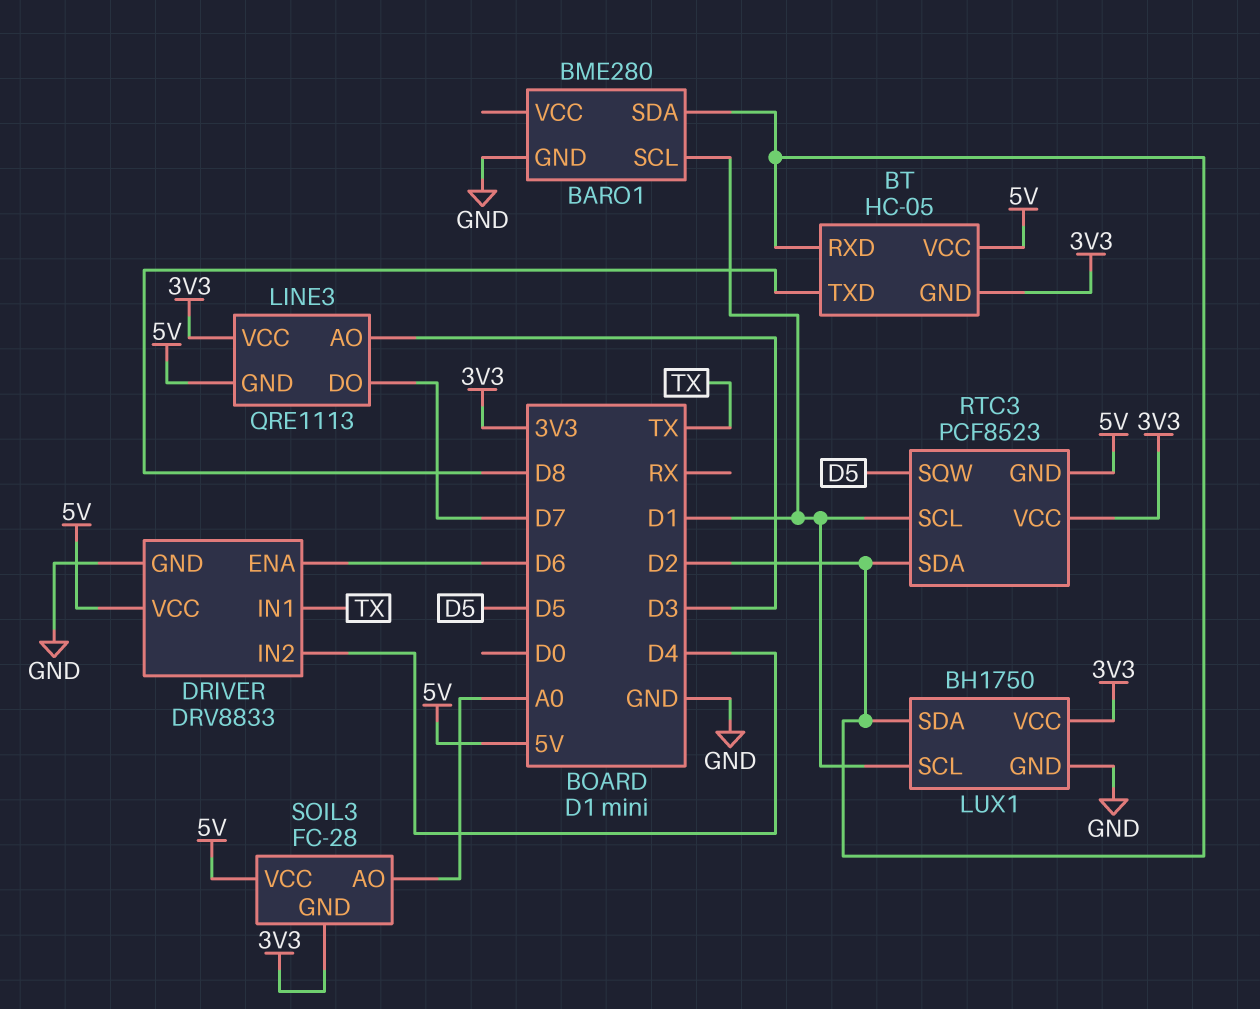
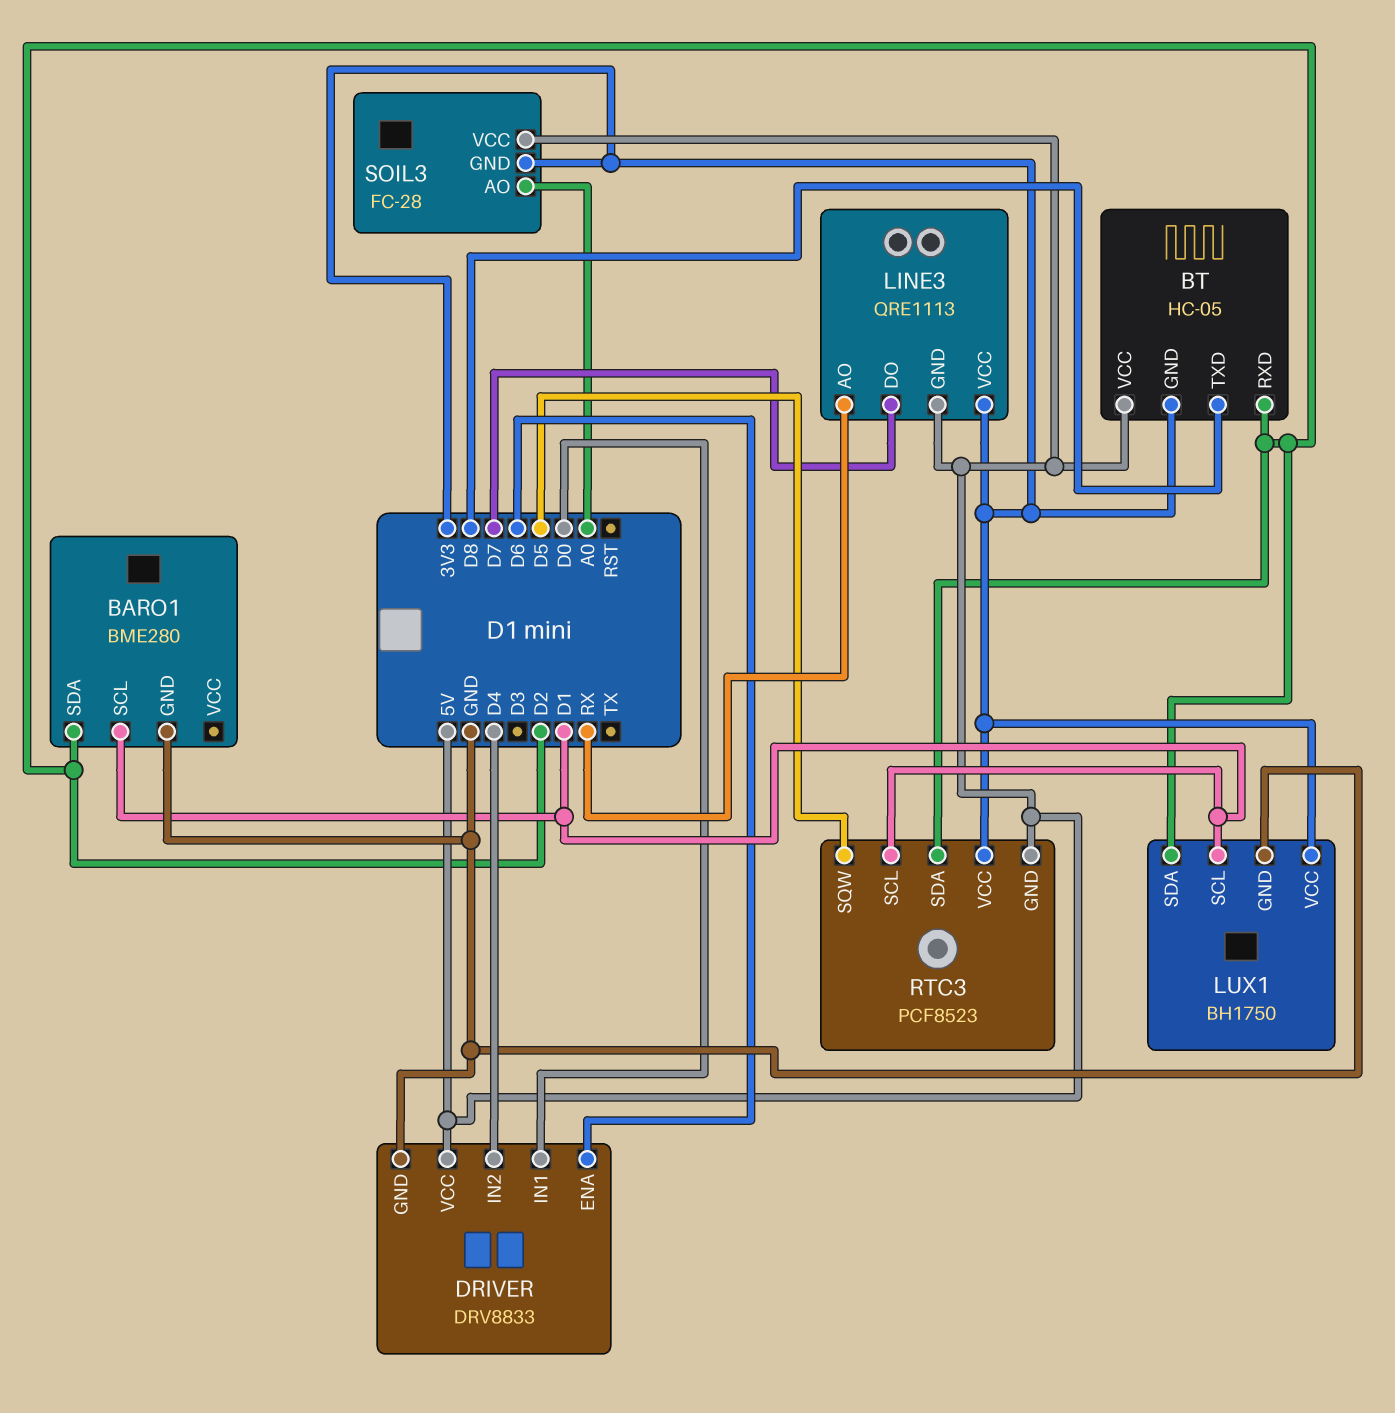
DRIVER pin IN1: TX -> D0
LINE3 pin AO: D3 -> RX

